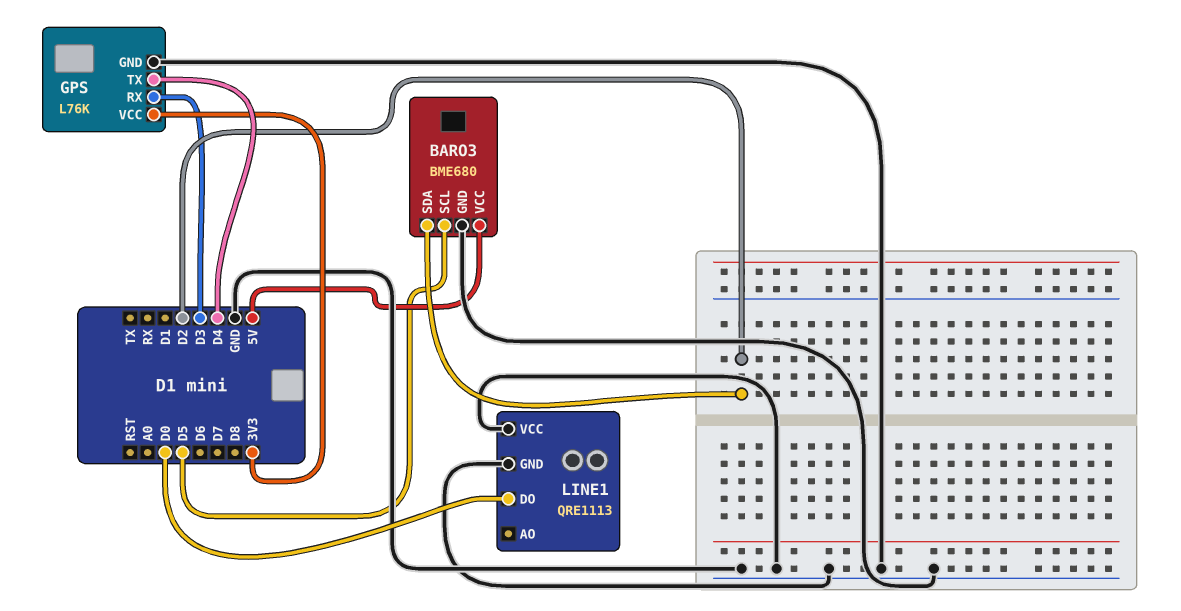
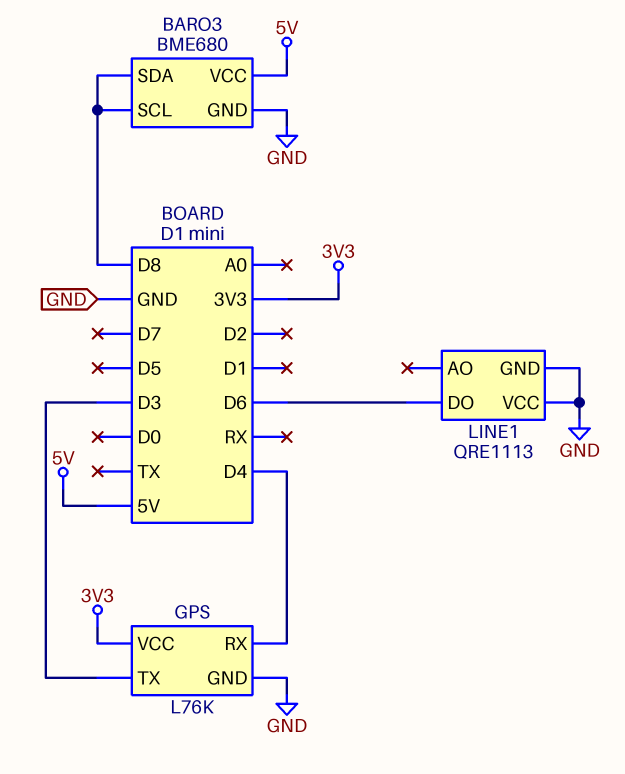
BARO3 pin SCL: D5 -> D8
BARO3 pin SDA: D2 -> D8
GPS pin RX: D3 -> D4
GPS pin TX: D4 -> D3
LINE1 pin DO: D0 -> D6

